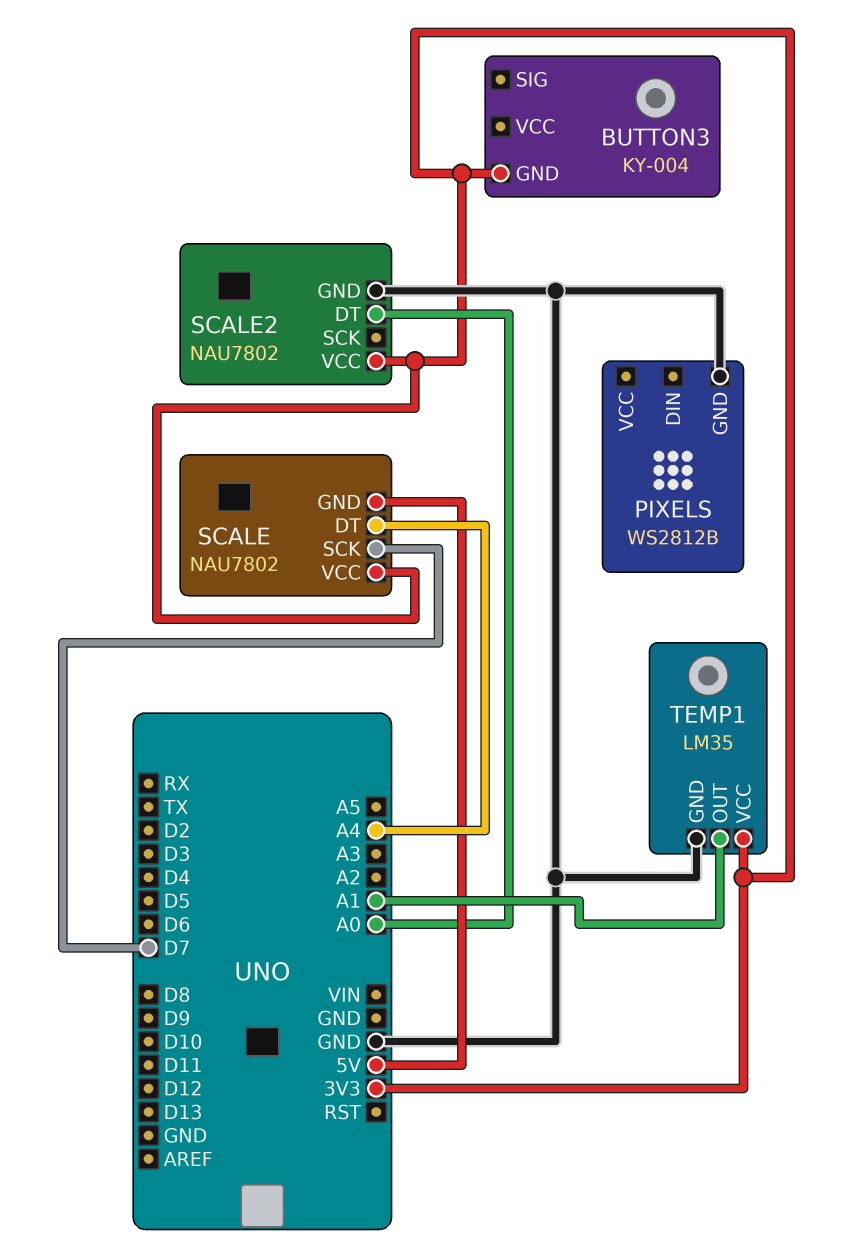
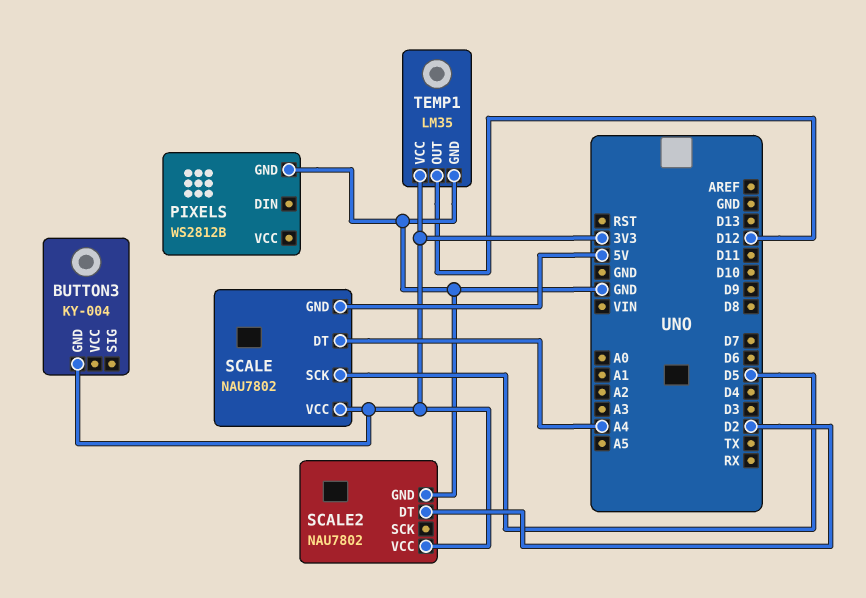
SCALE pin SCK: D7 -> D5
SCALE2 pin DT: A0 -> D2
TEMP1 pin OUT: A1 -> D12

